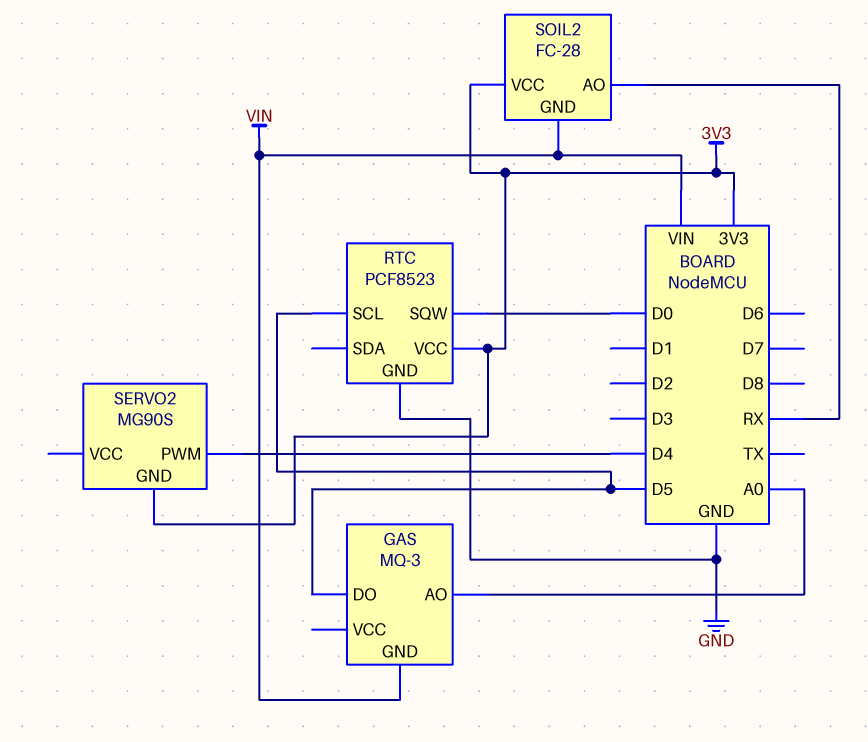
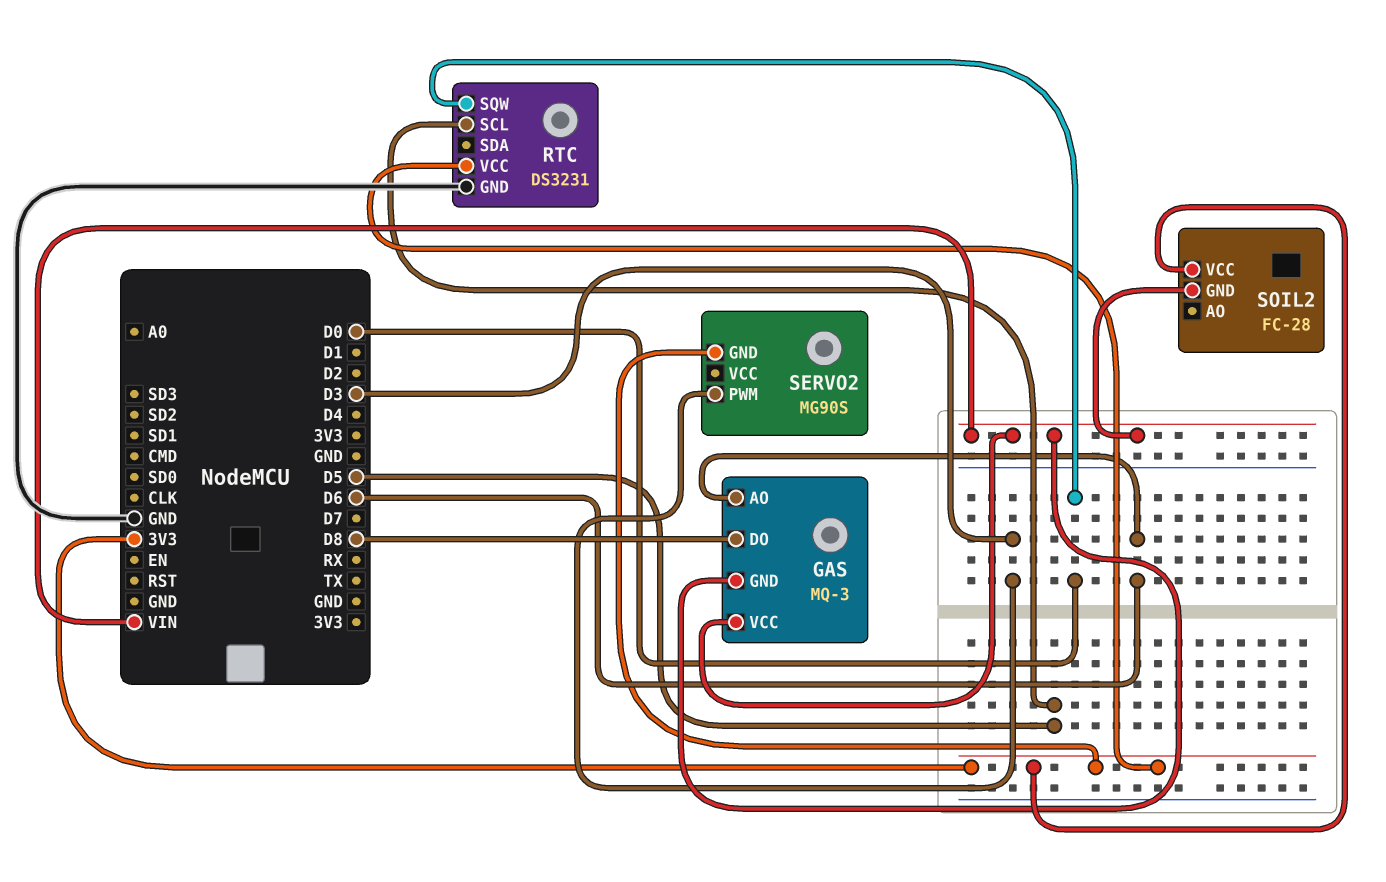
GAS pin AO: A0 -> D6
GAS pin DO: D5 -> D8
GAS pin VCC: none -> VIN
RTC: PCF8523 -> DS3231
SERVO2 pin PWM: D4 -> D3
SOIL2 pin AO: RX -> none

